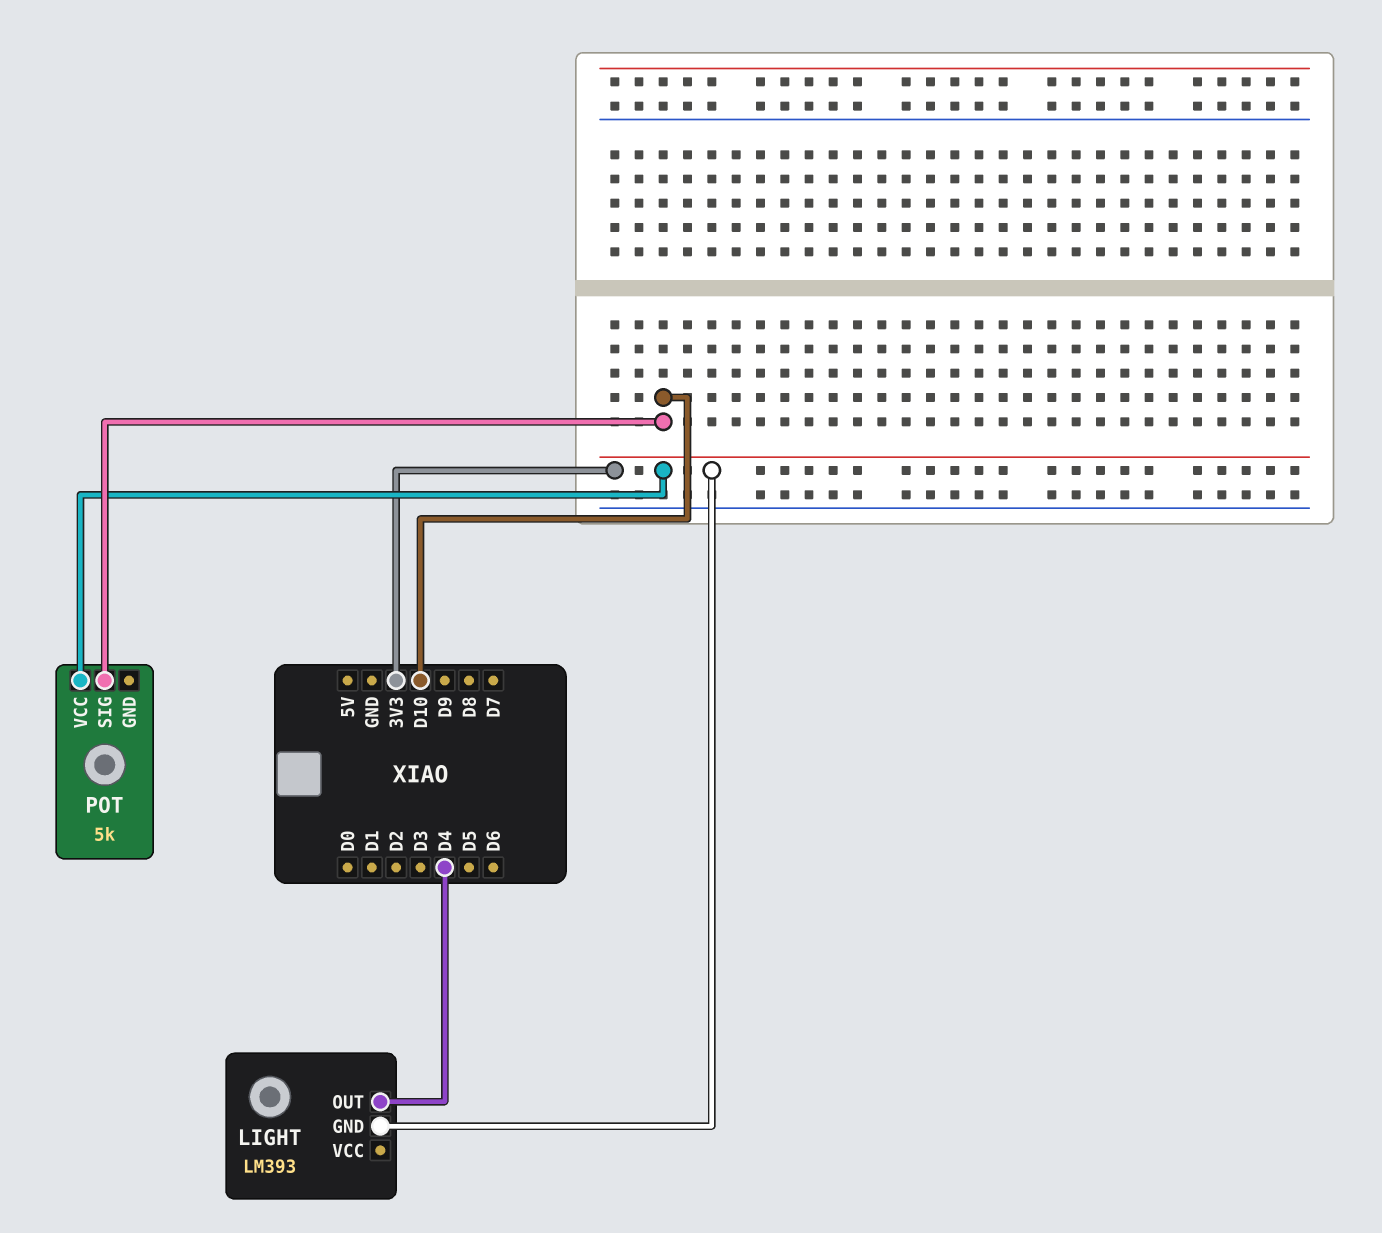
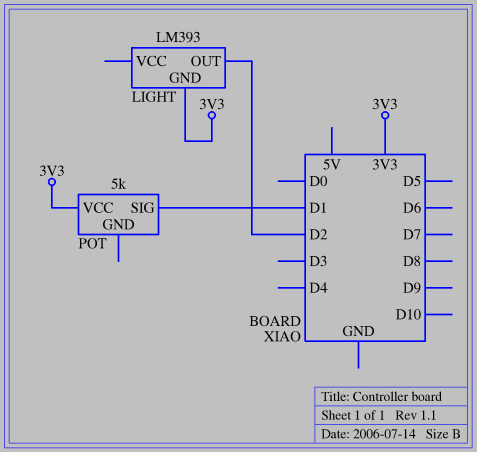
LIGHT pin OUT: D4 -> D2
POT pin SIG: D10 -> D1

